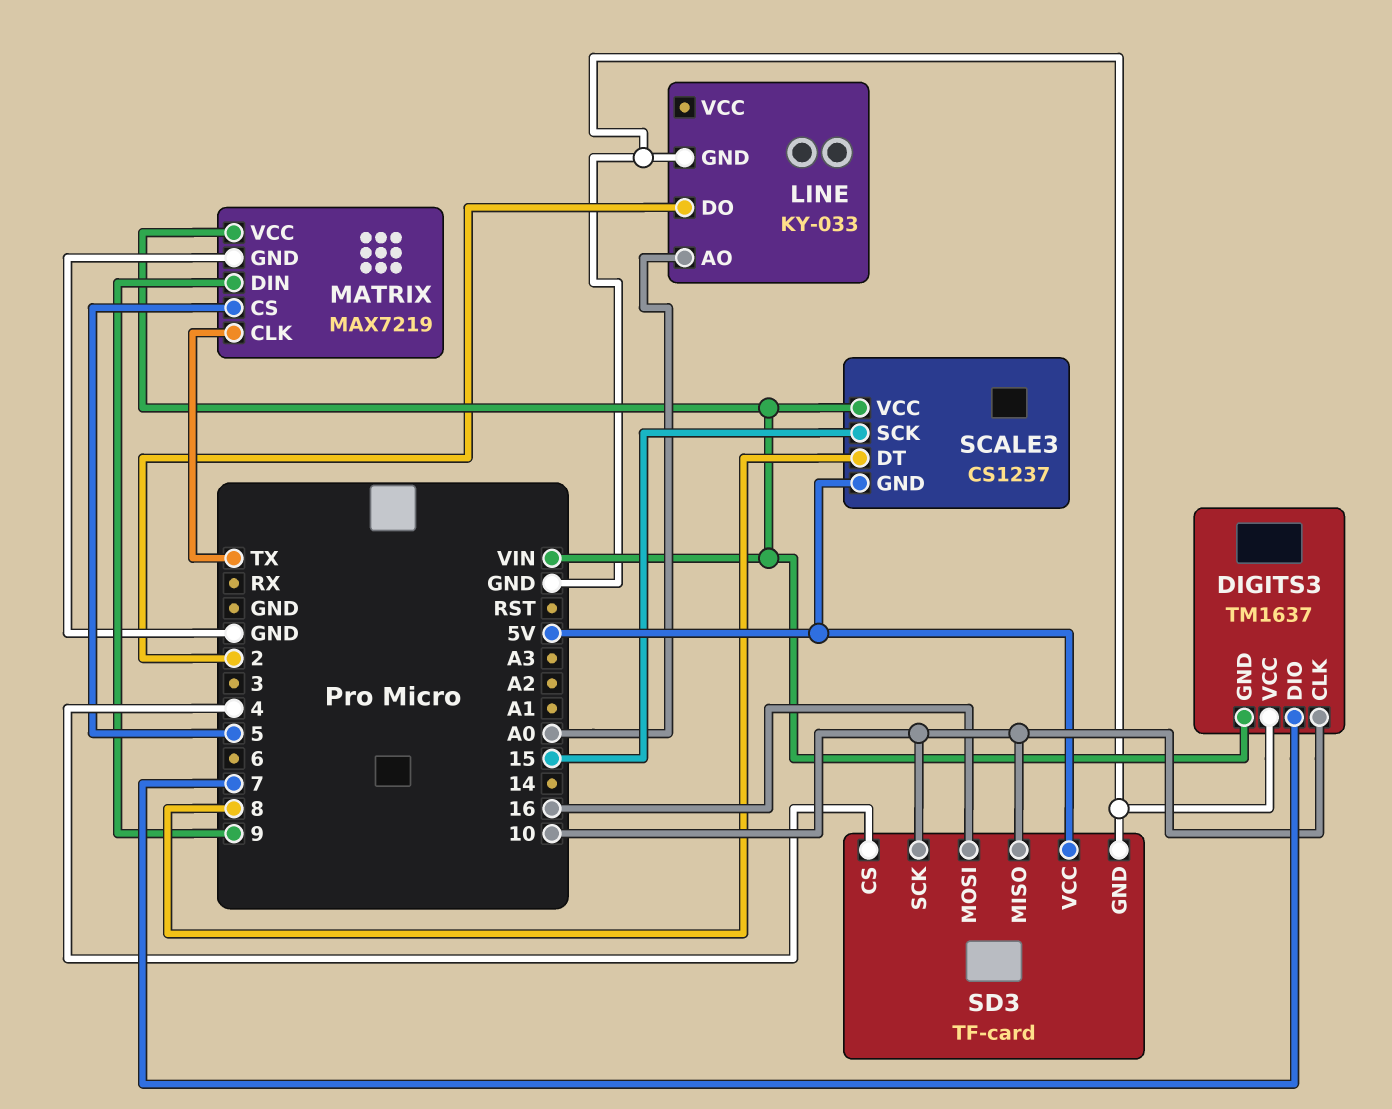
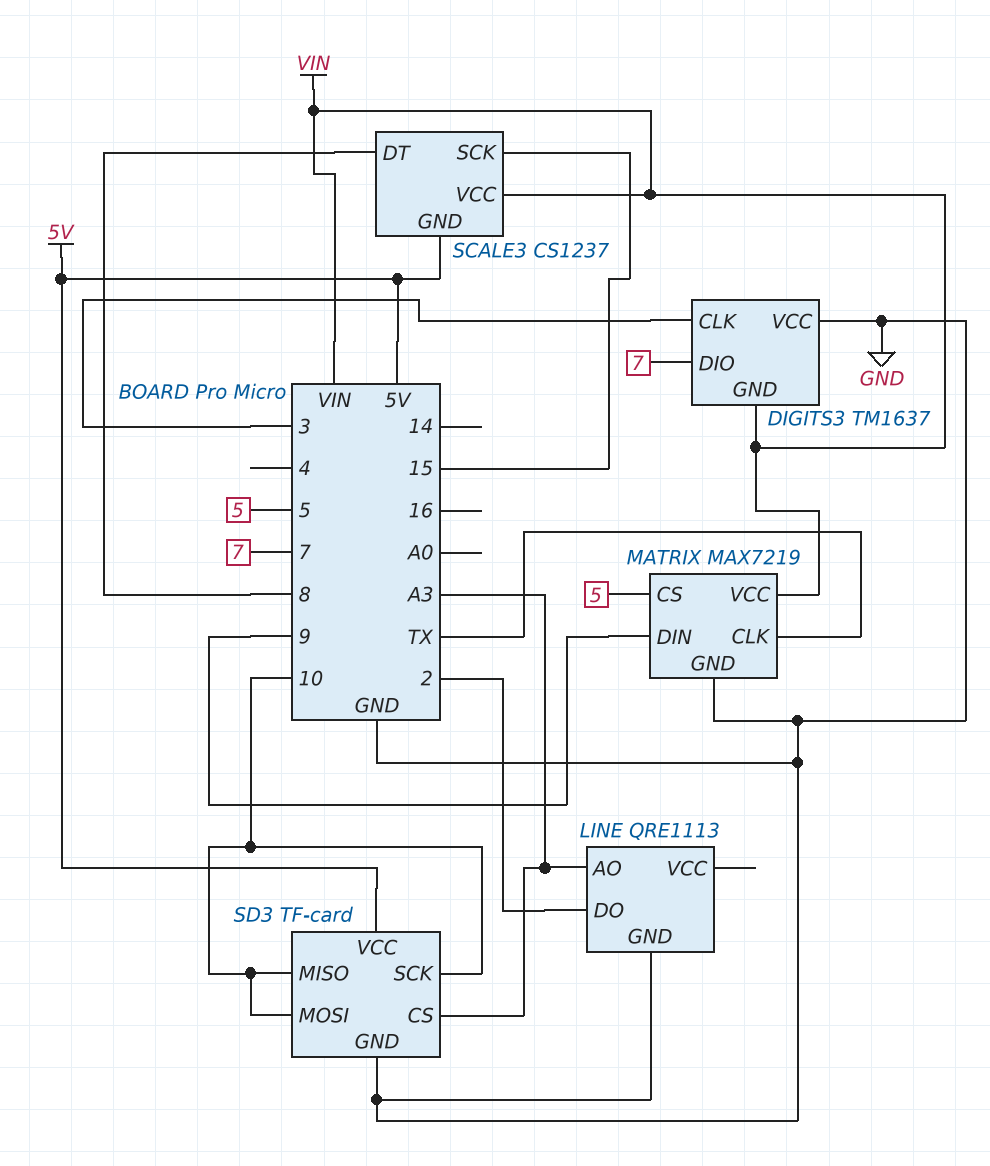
DIGITS3 pin CLK: 10 -> 3
LINE: KY-033 -> QRE1113
LINE pin AO: A0 -> A3
SD3 pin CS: 4 -> A3
SD3 pin MOSI: 16 -> 10

